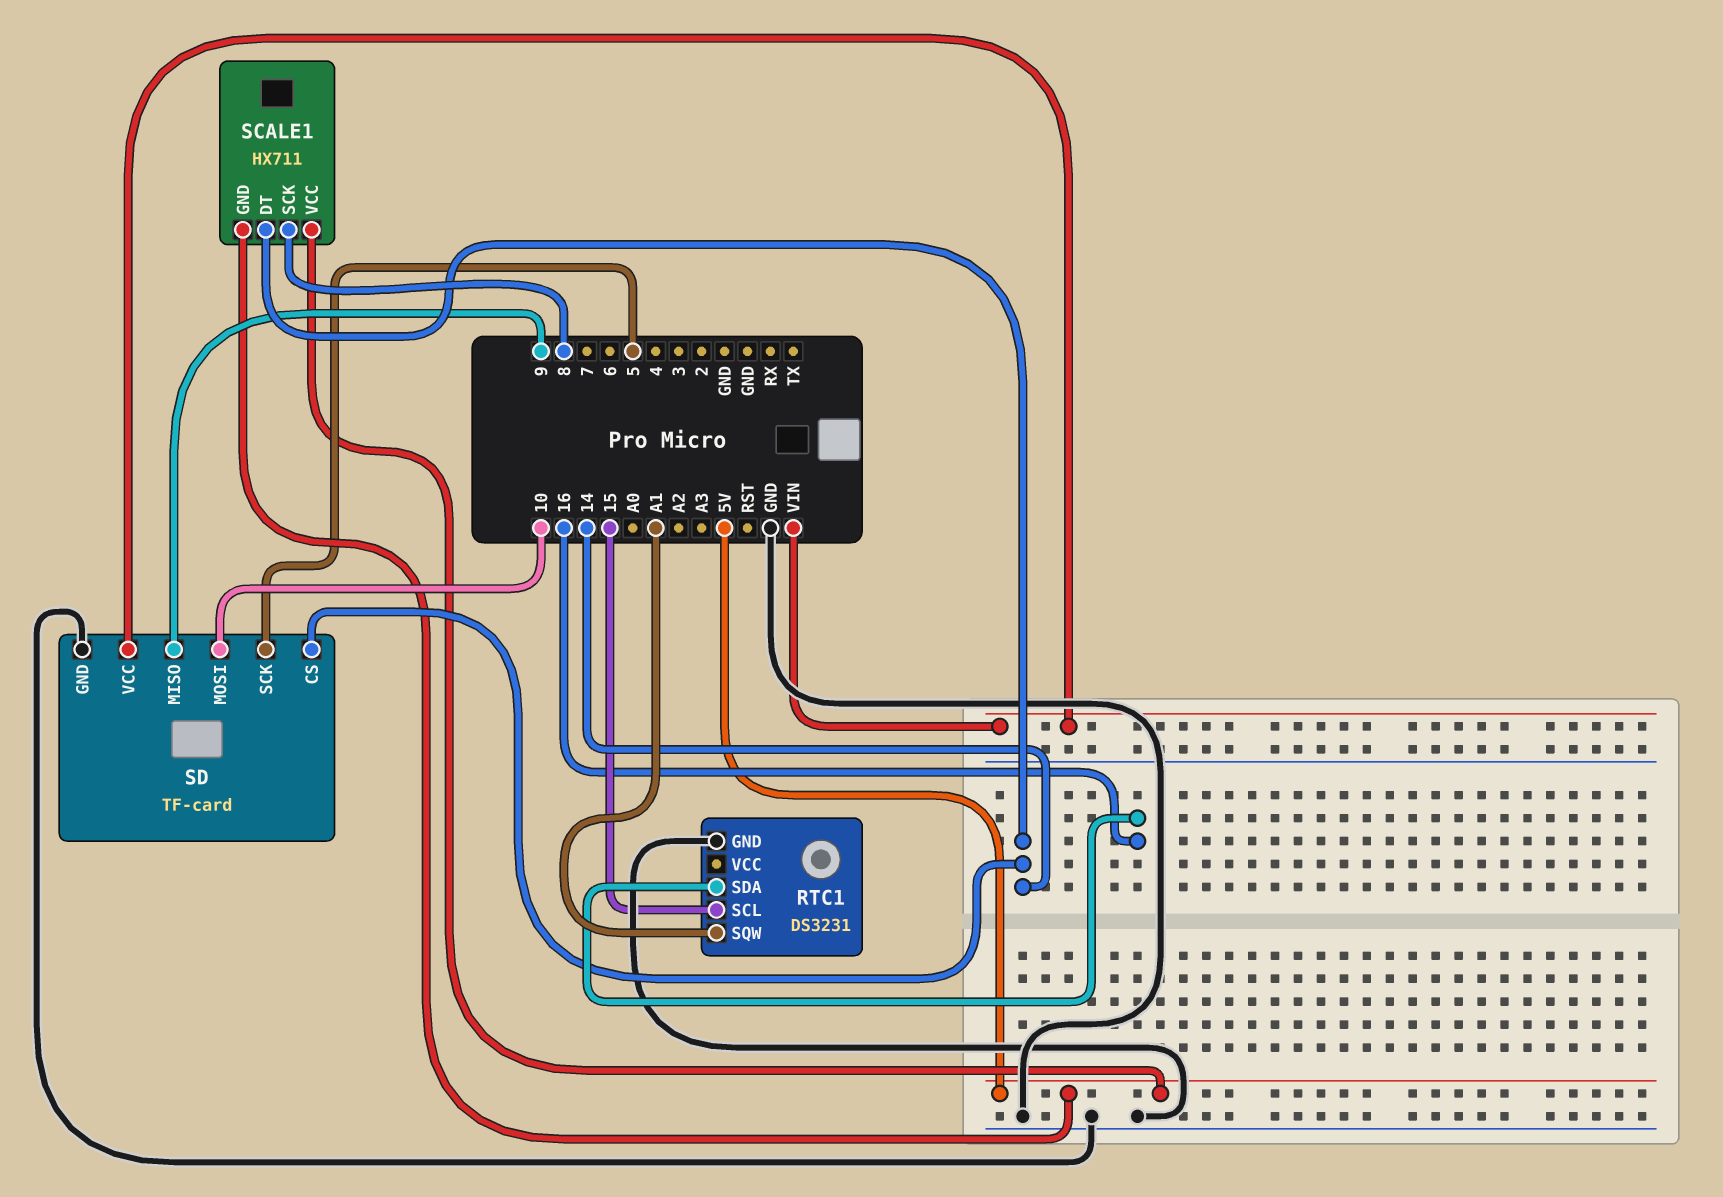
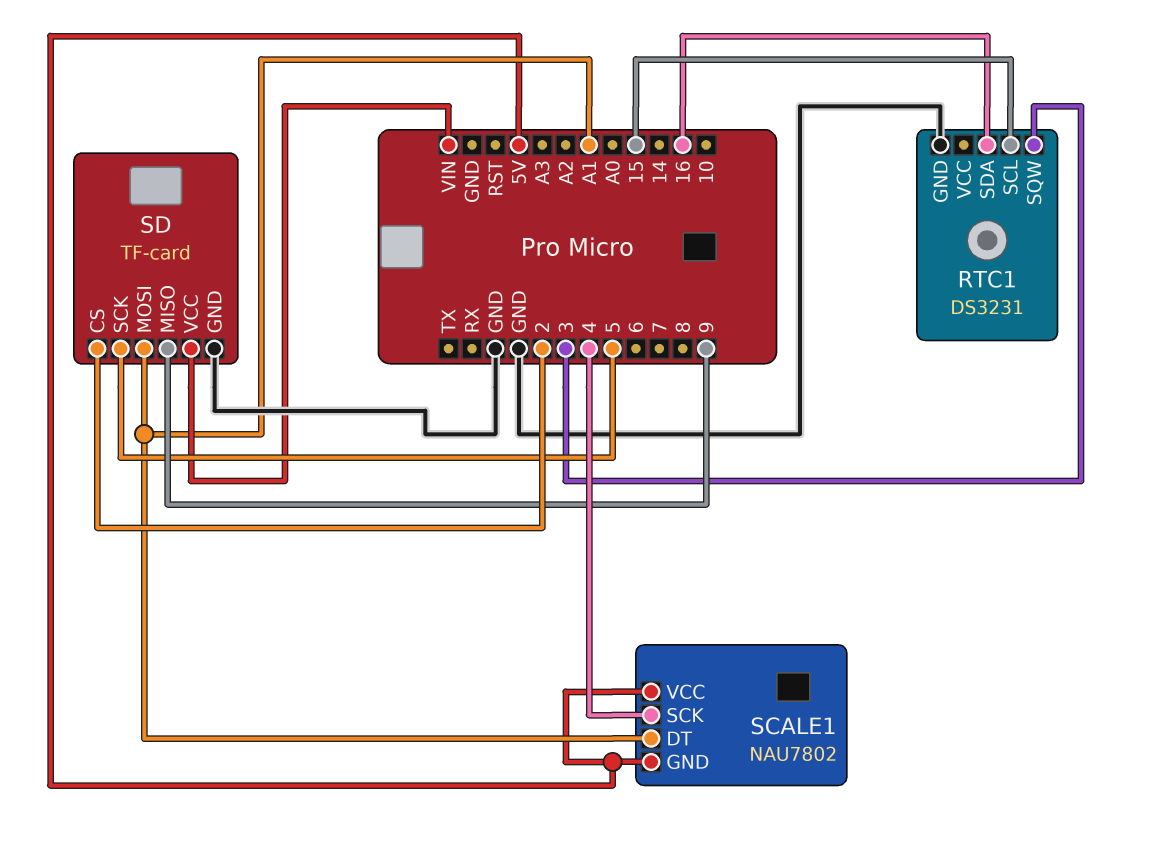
RTC1 pin SQW: A1 -> 3
SCALE1: HX711 -> NAU7802
SCALE1 pin DT: 14 -> A1
SCALE1 pin SCK: 8 -> 4
SD pin CS: 14 -> 2
SD pin MOSI: 10 -> A1

